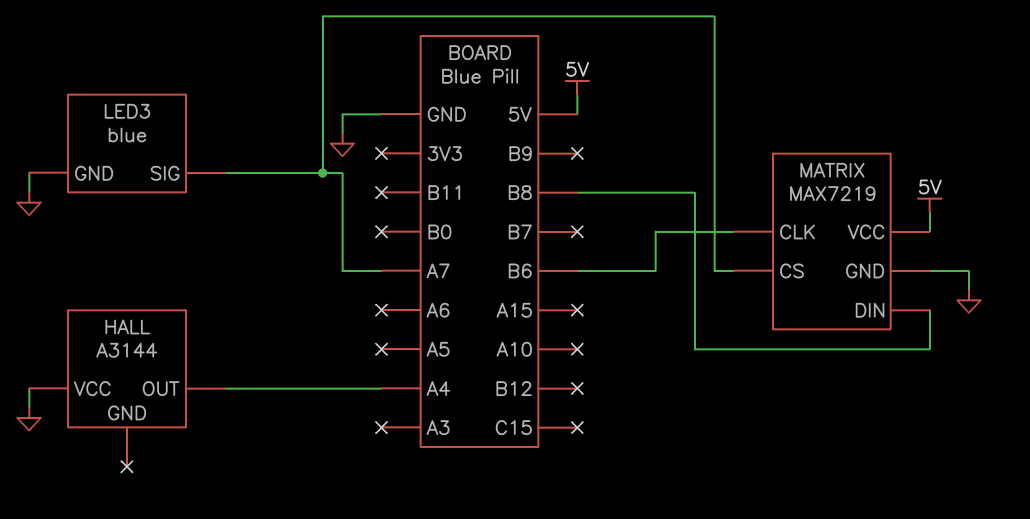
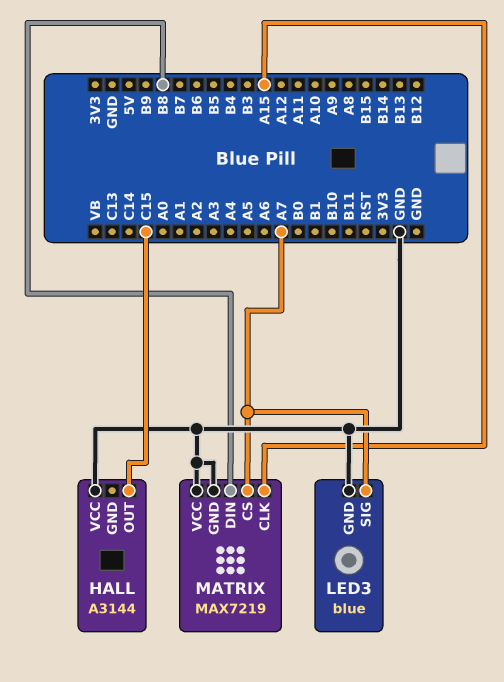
HALL pin OUT: A4 -> C15
MATRIX pin CLK: B6 -> A15
MATRIX pin VCC: 5V -> GND

